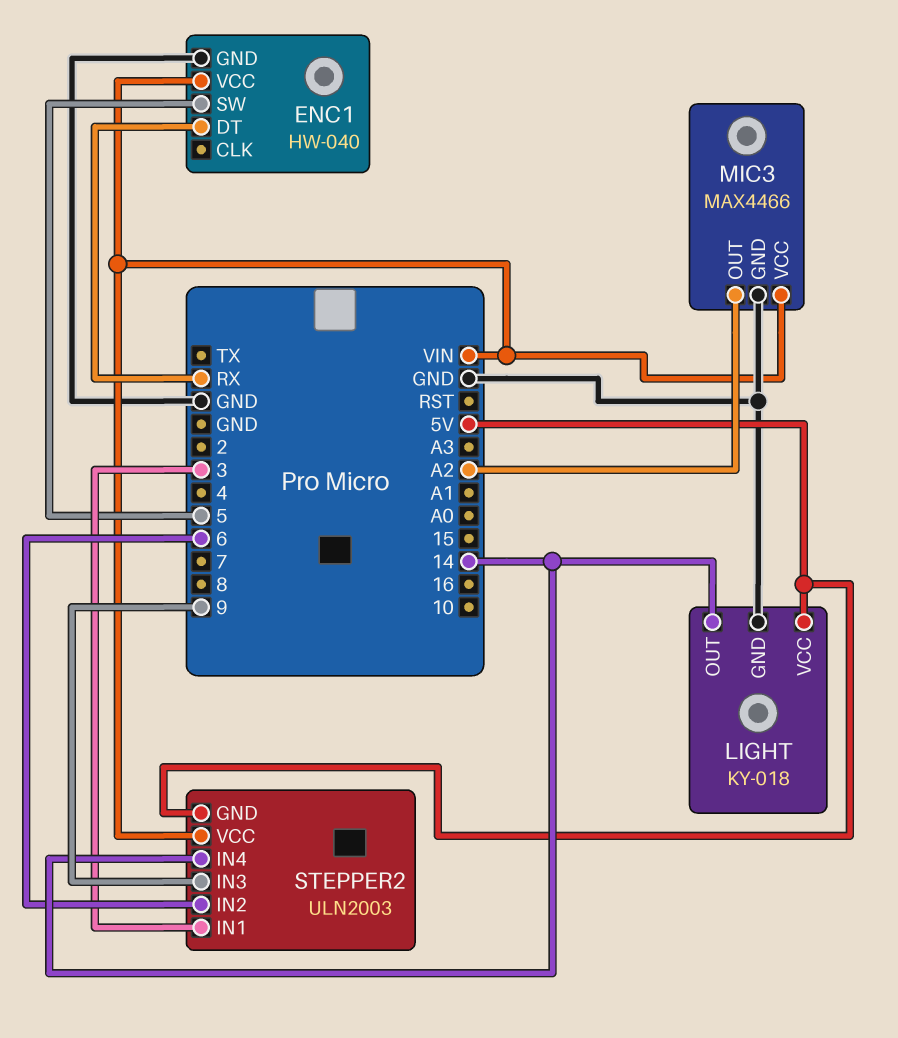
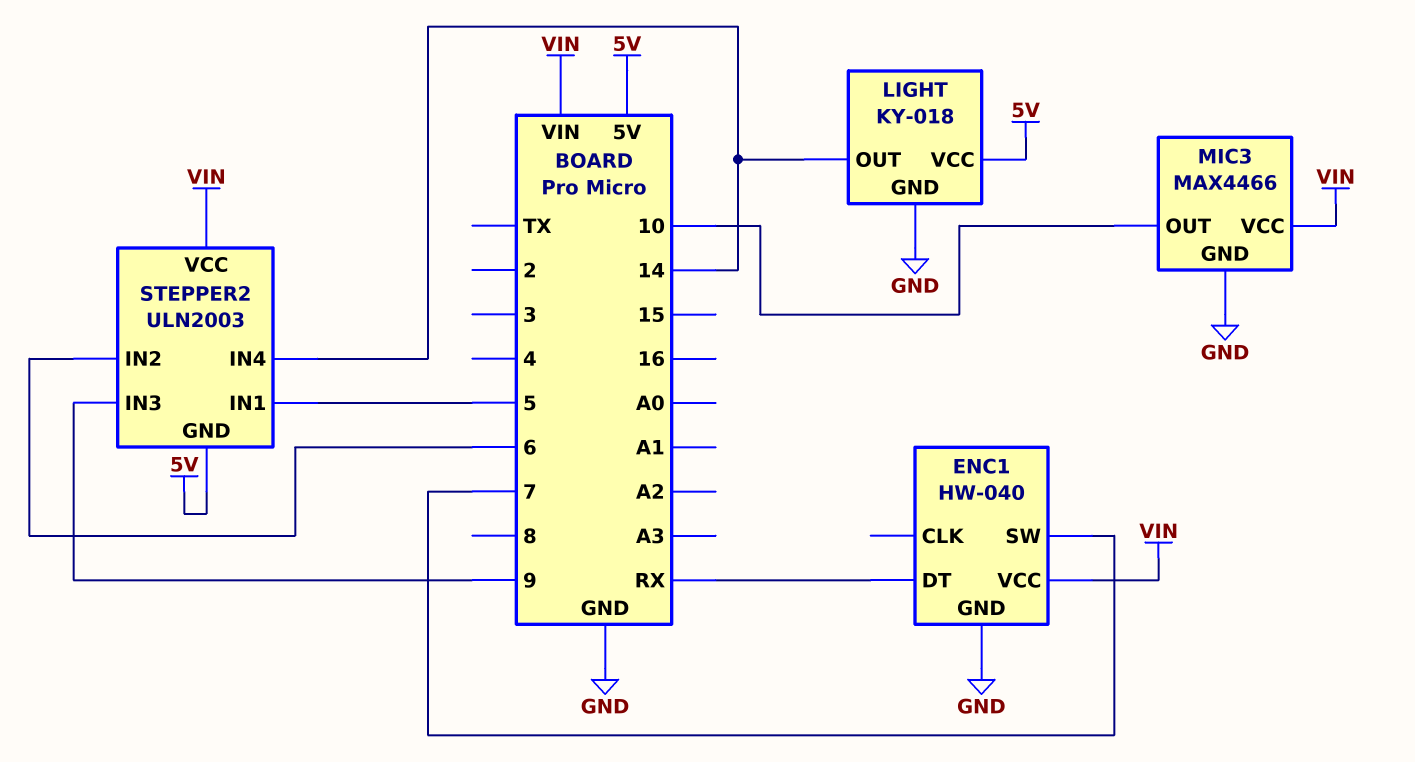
ENC1 pin SW: 5 -> 7
MIC3 pin OUT: A2 -> 10
STEPPER2 pin IN1: 3 -> 5

